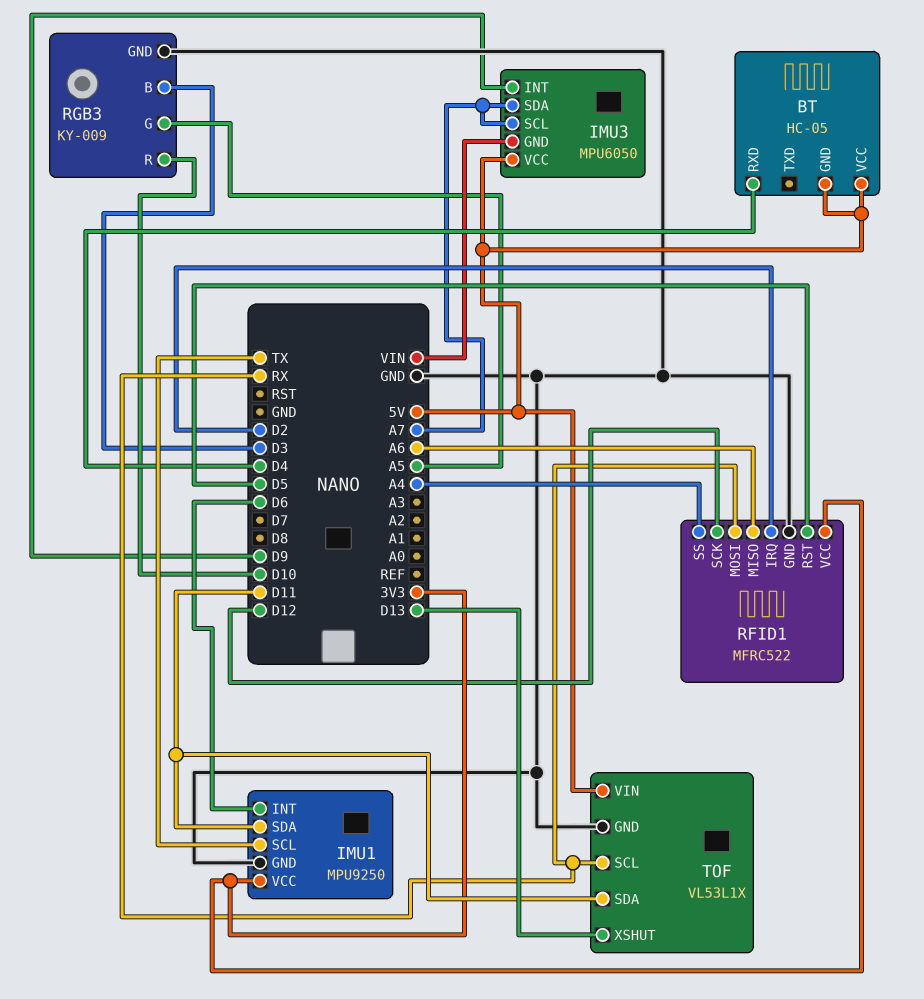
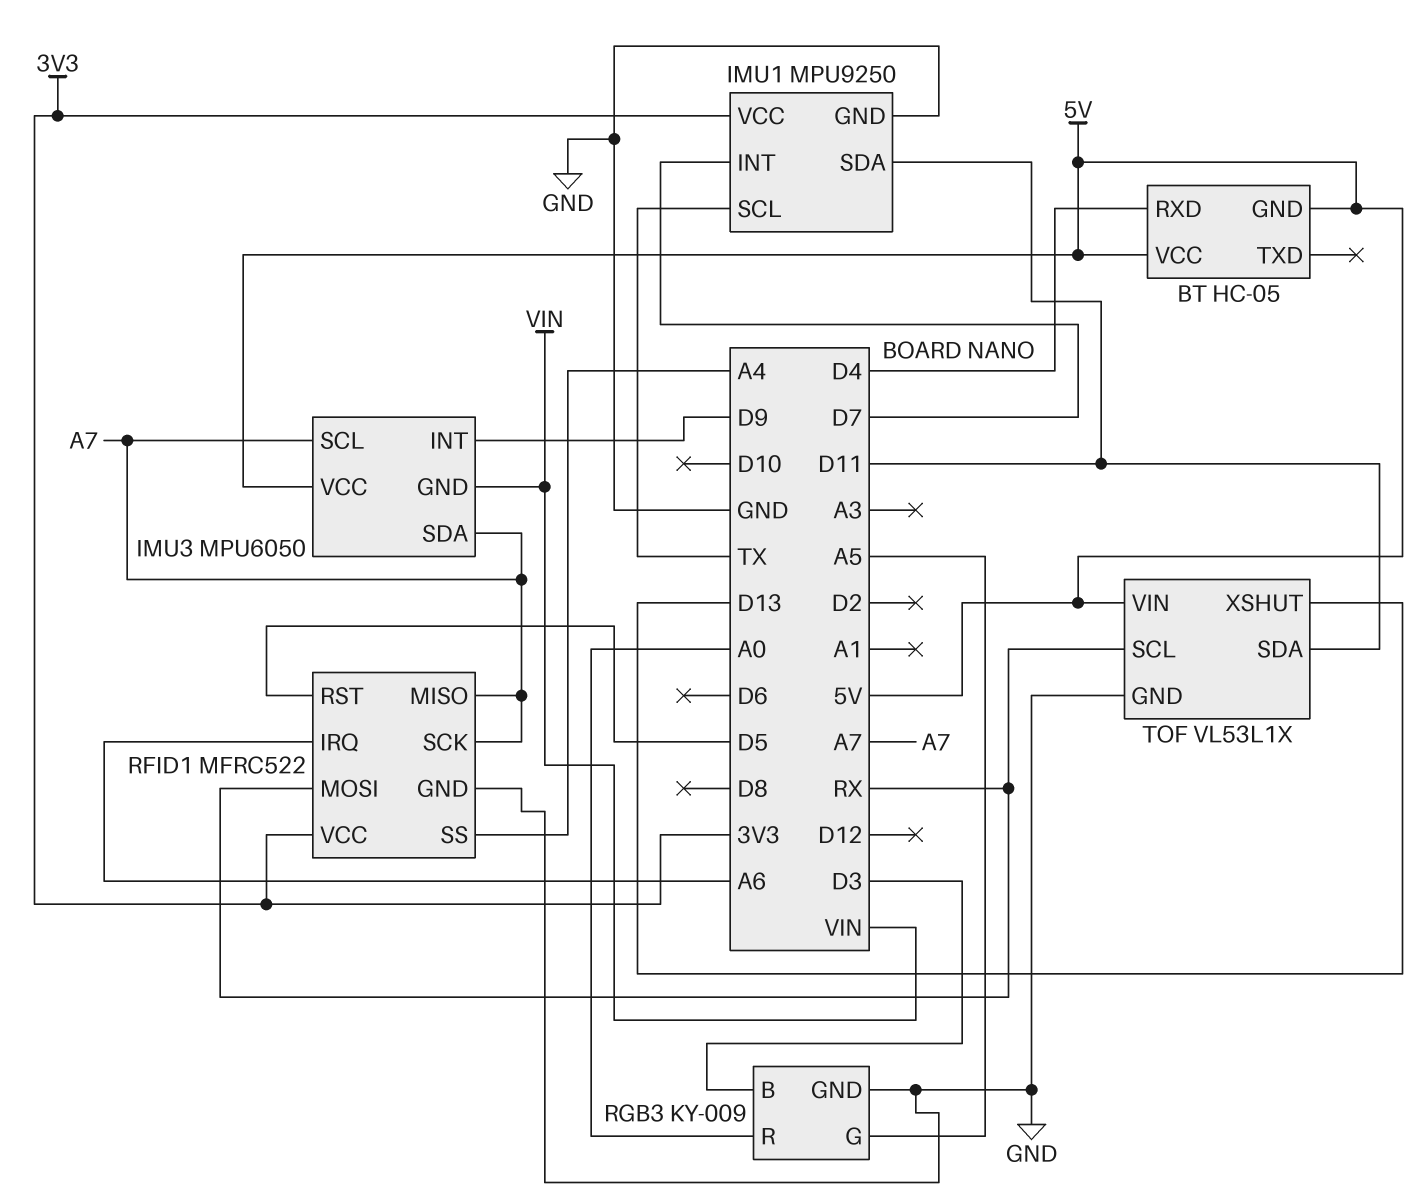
IMU1 pin INT: D6 -> D7
RFID1 pin IRQ: D2 -> A6
RFID1 pin MISO: A6 -> A7
RFID1 pin SCK: D12 -> A7
RGB3 pin R: D10 -> A0

